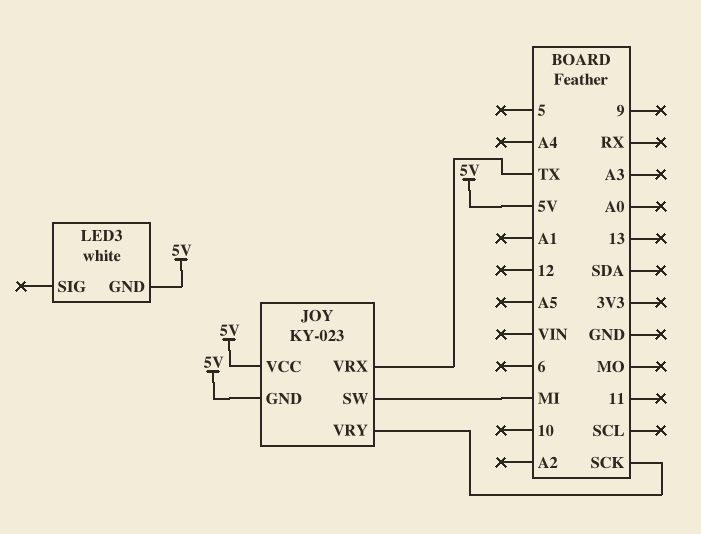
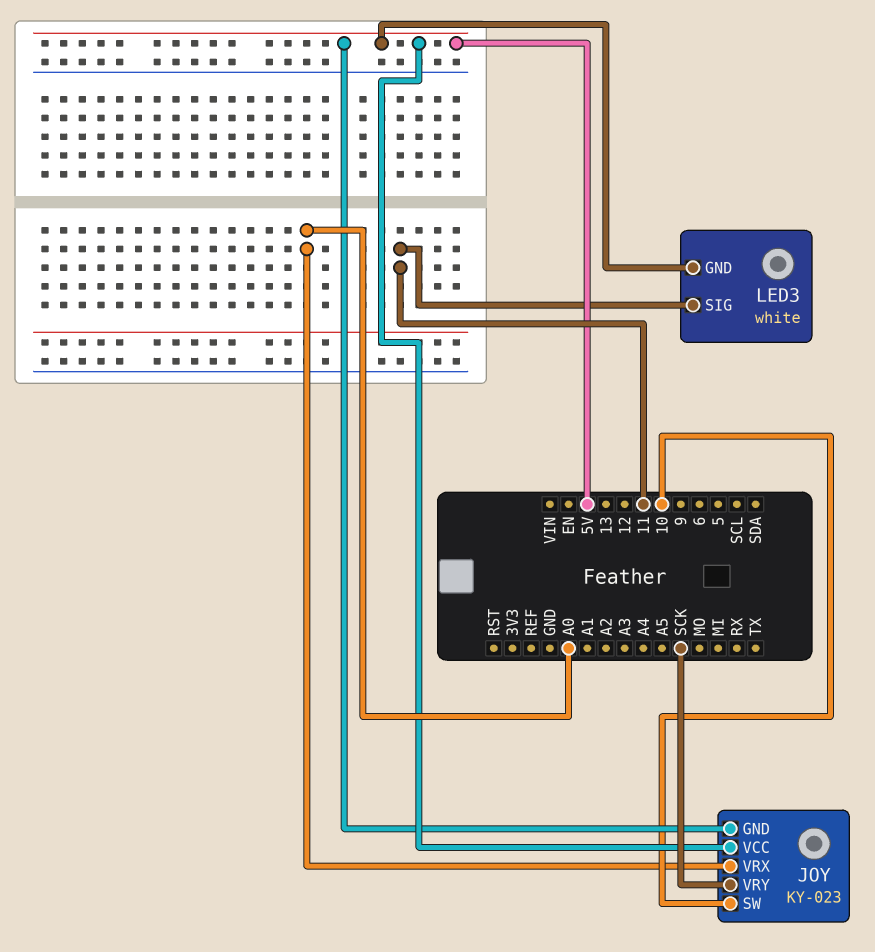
JOY pin SW: MI -> 10
JOY pin VRX: TX -> A0
LED3 pin SIG: none -> 11

